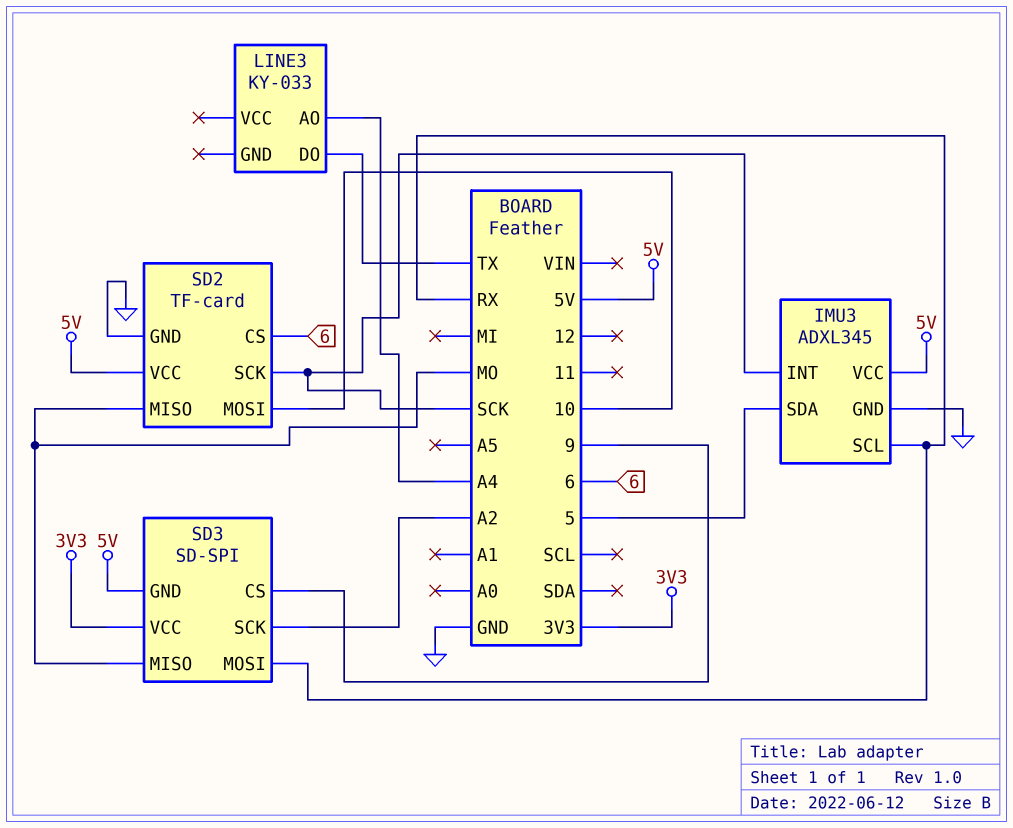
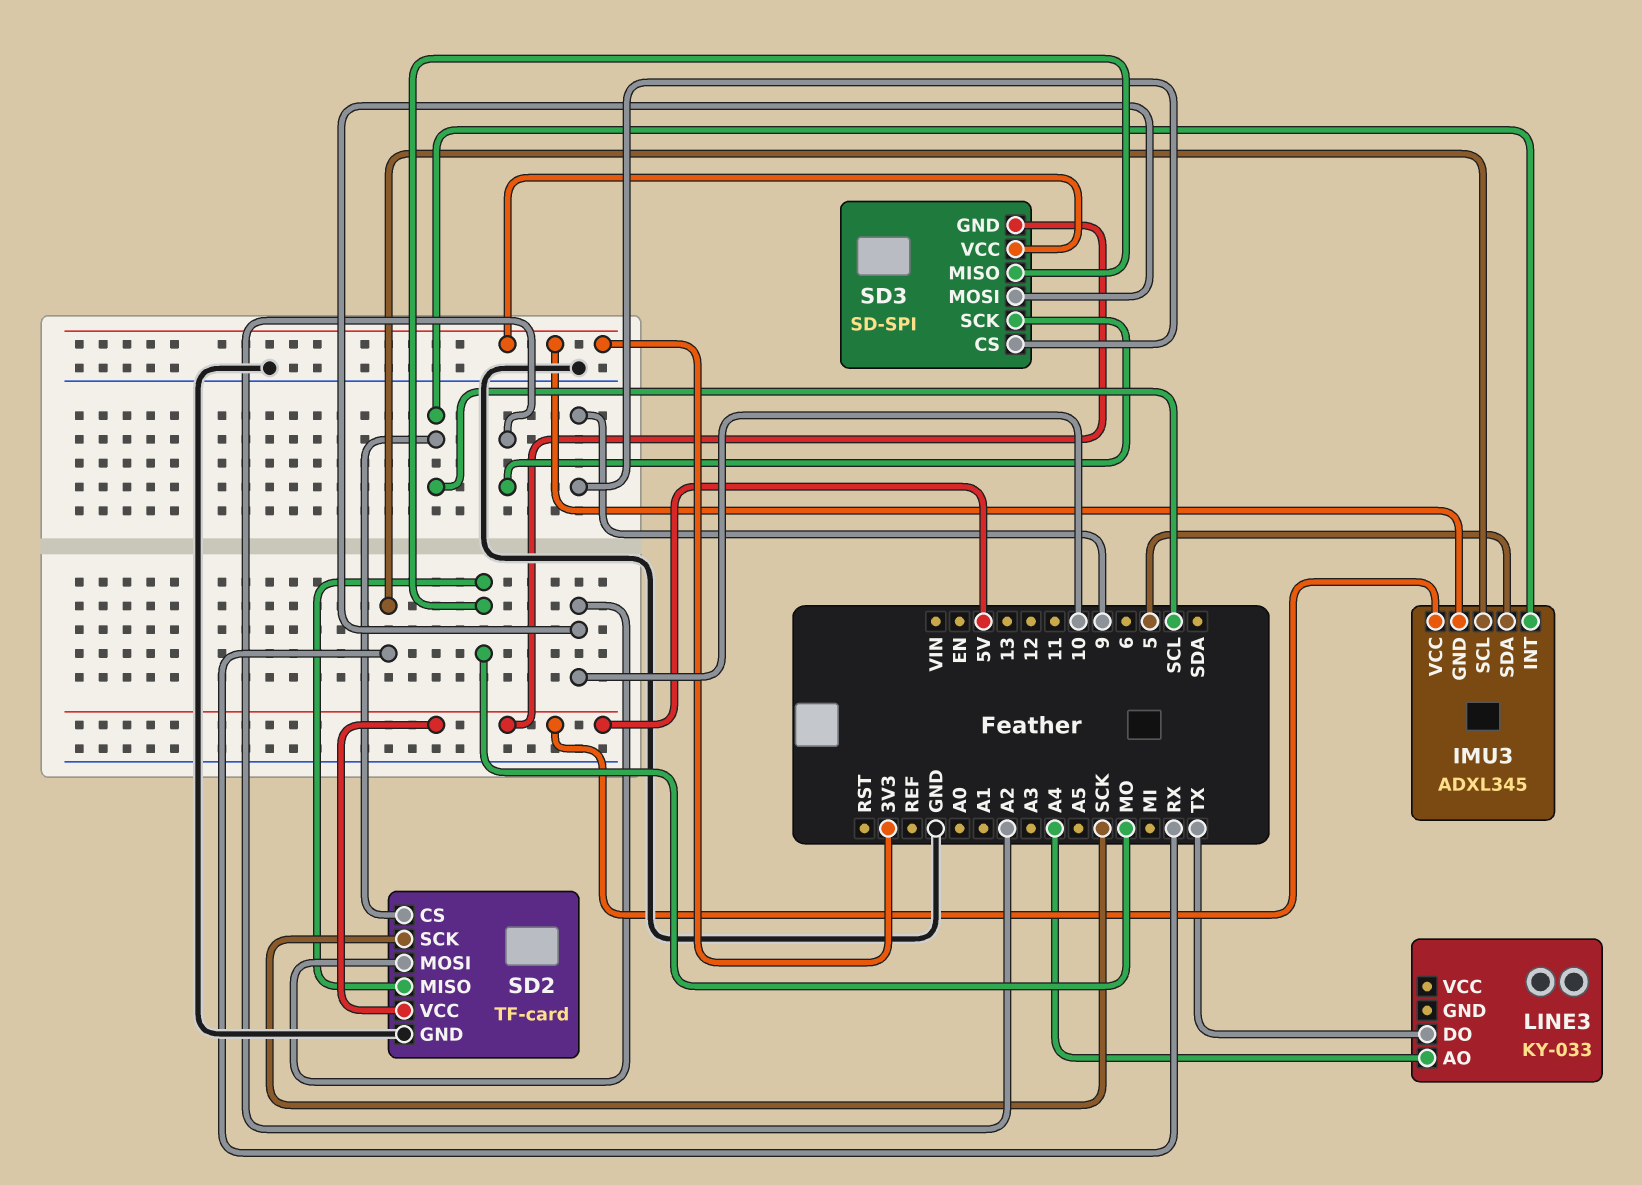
IMU3 pin GND: GND -> 3V3
IMU3 pin INT: SCK -> SCL
SD2 pin CS: 6 -> SCL
SD3 pin MOSI: RX -> 10

